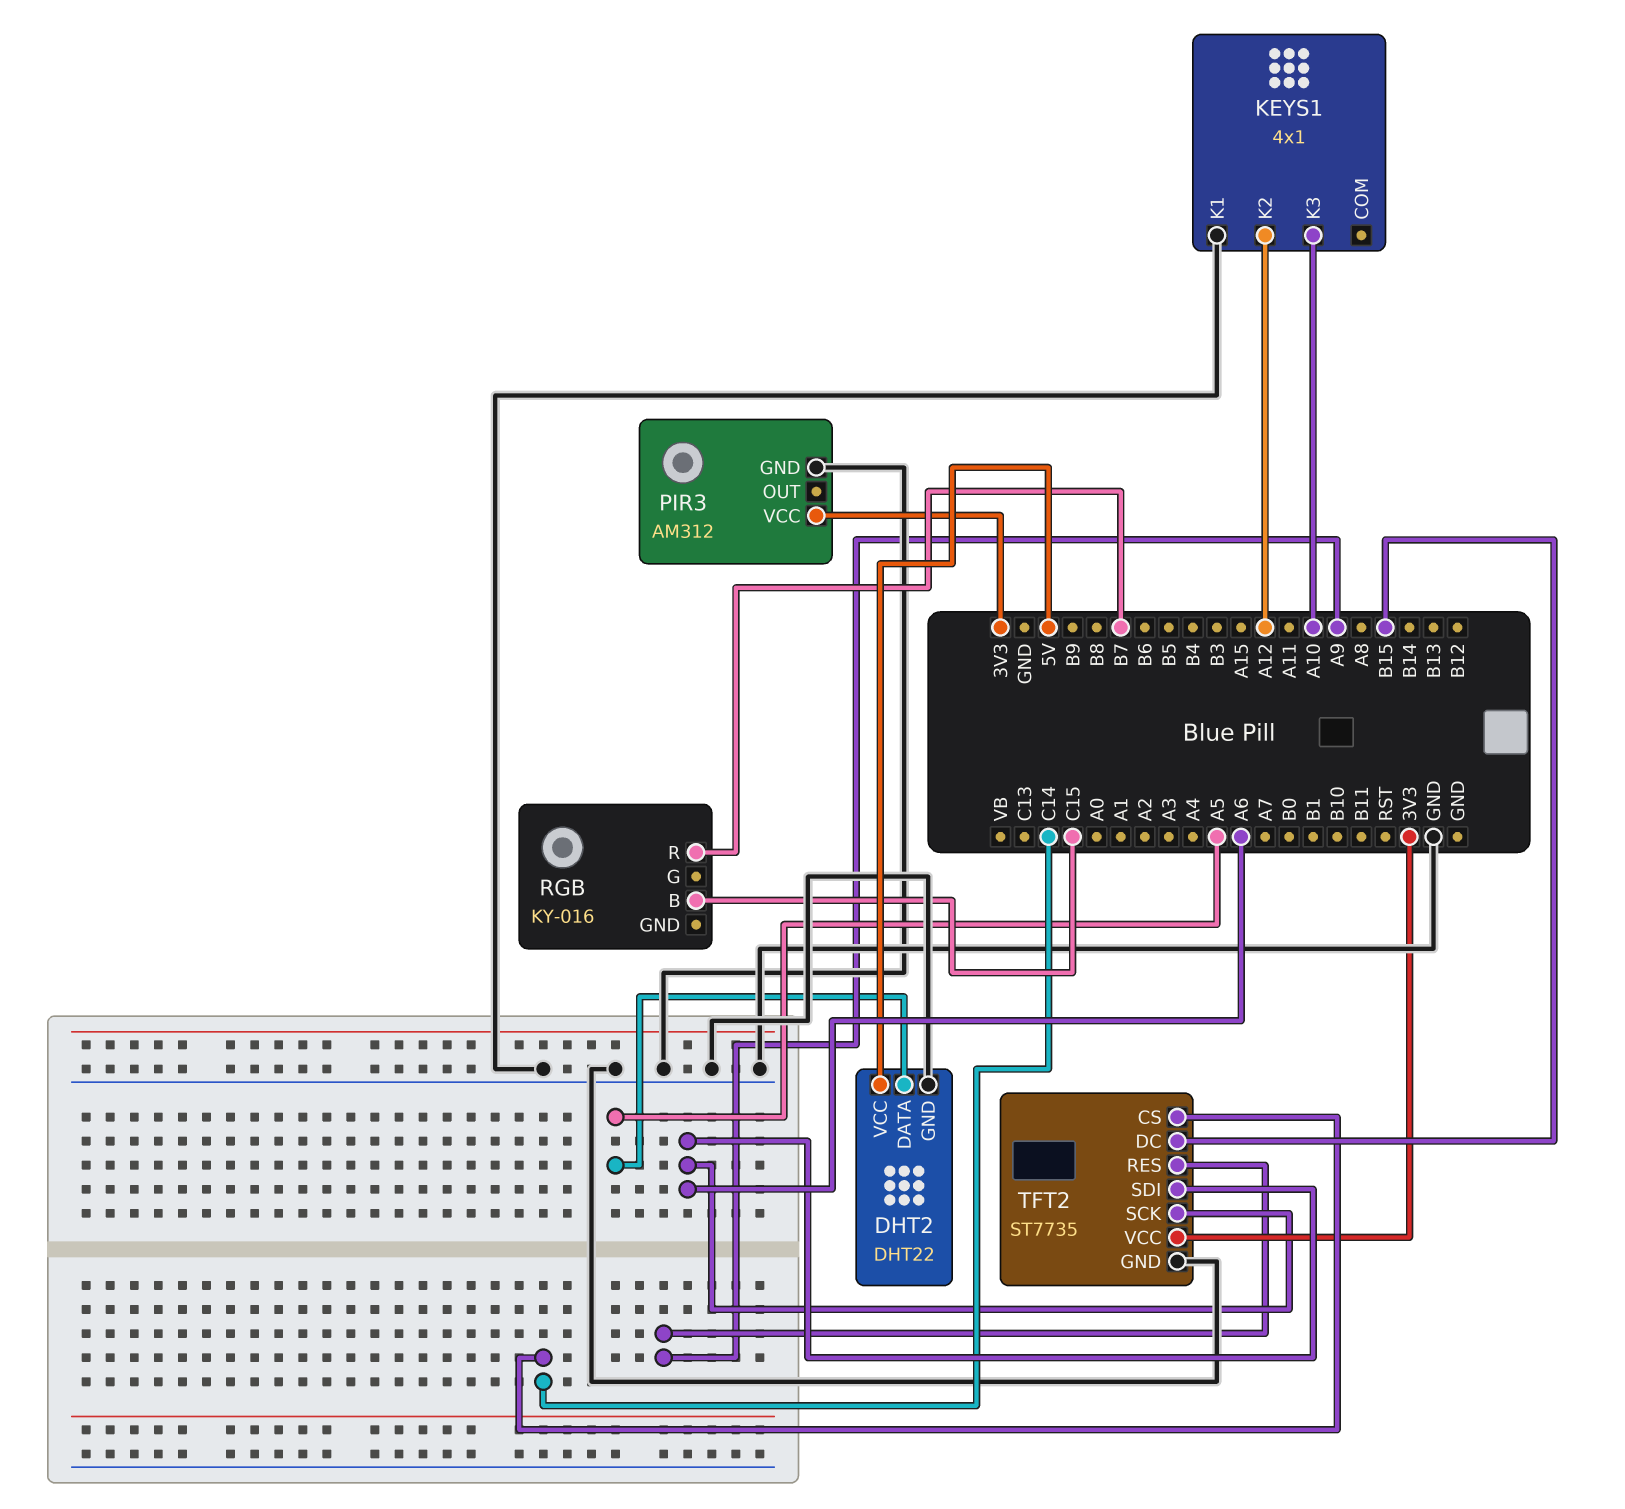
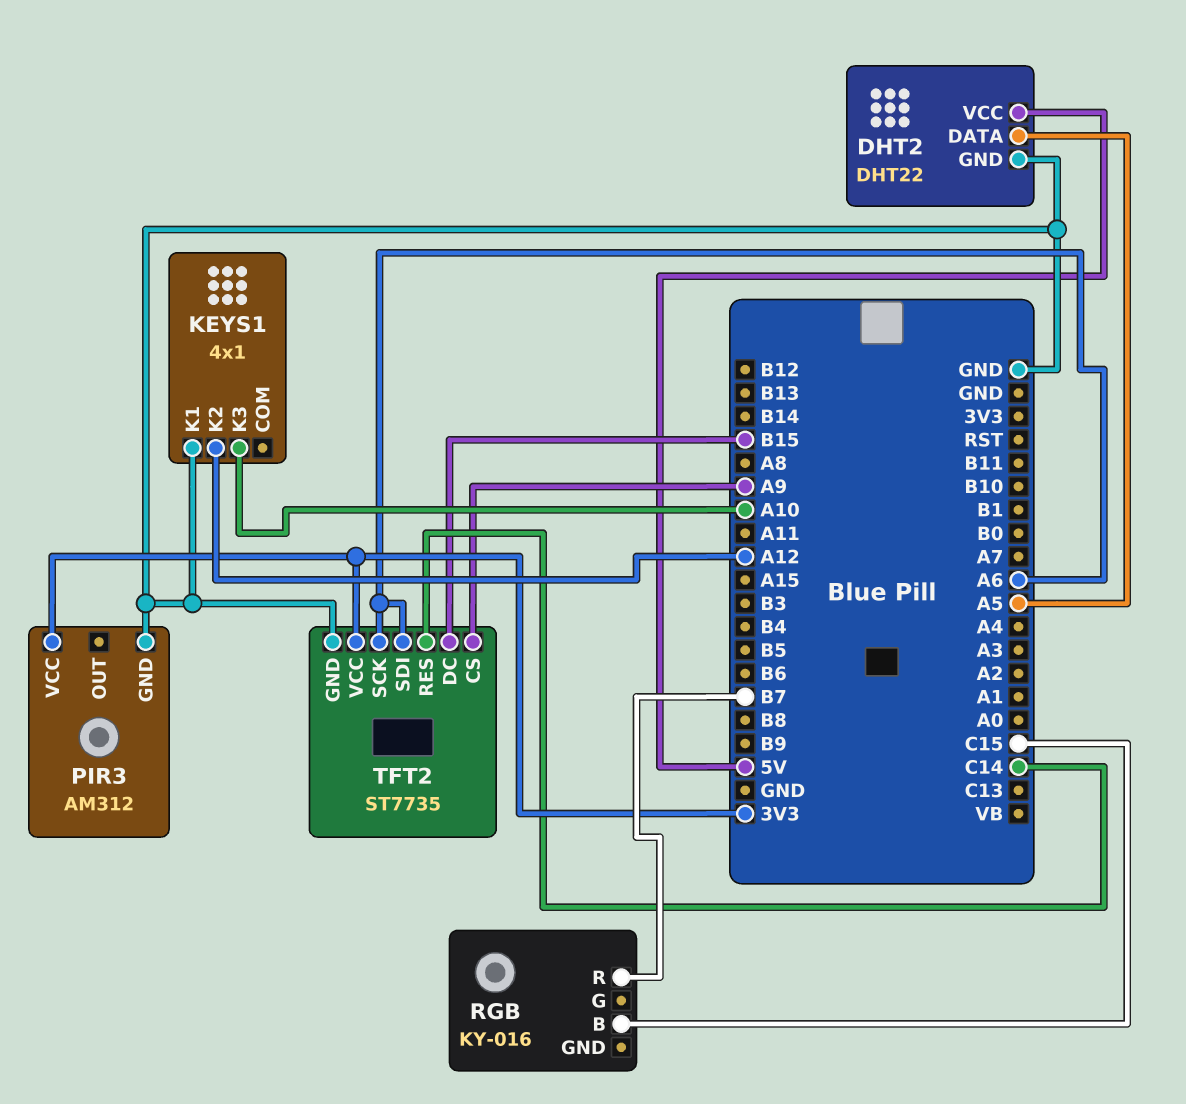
TFT2 pin CS: C14 -> A9
TFT2 pin RES: A9 -> C14

